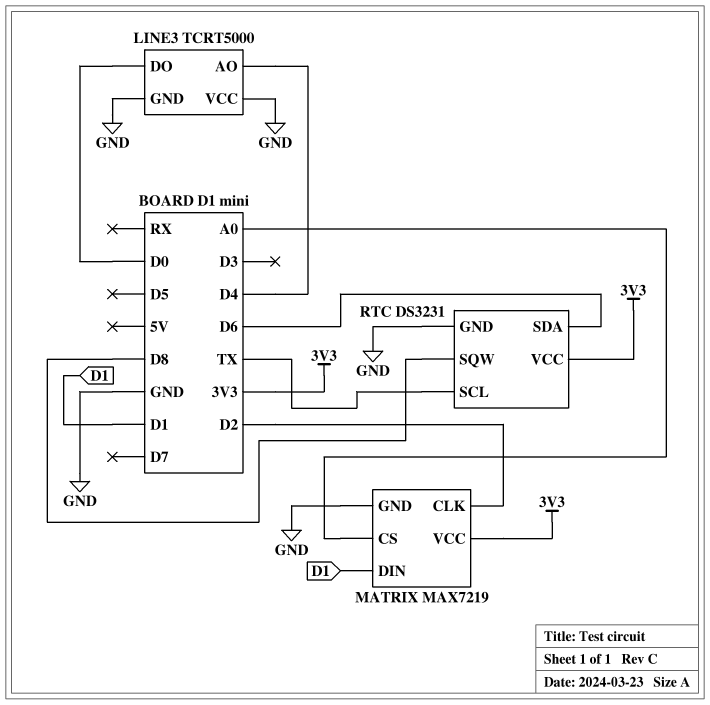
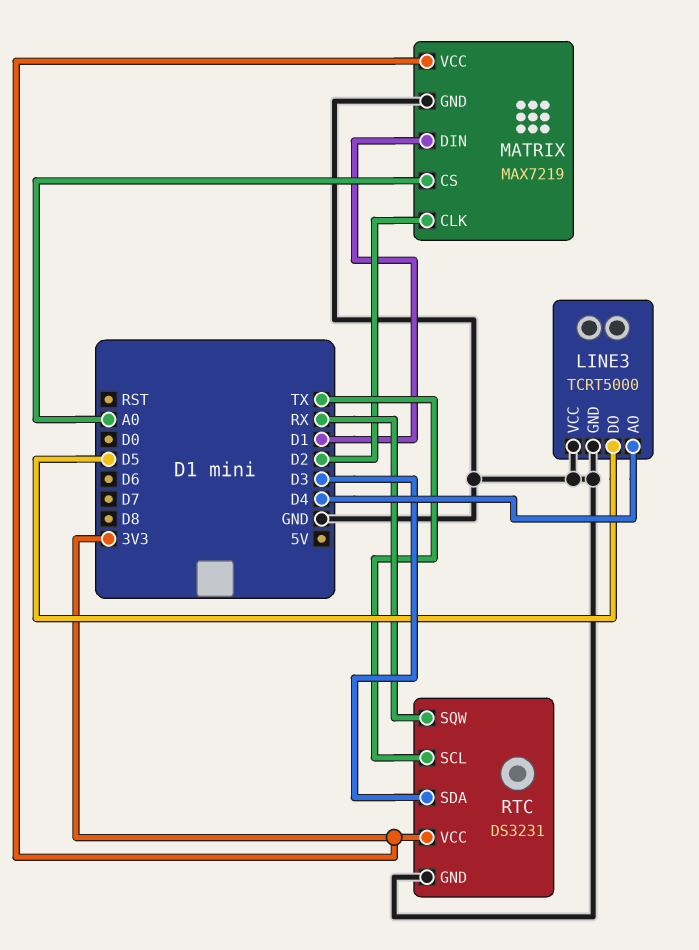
LINE3 pin DO: D0 -> D5
RTC pin SDA: D6 -> D3
RTC pin SQW: D8 -> RX

